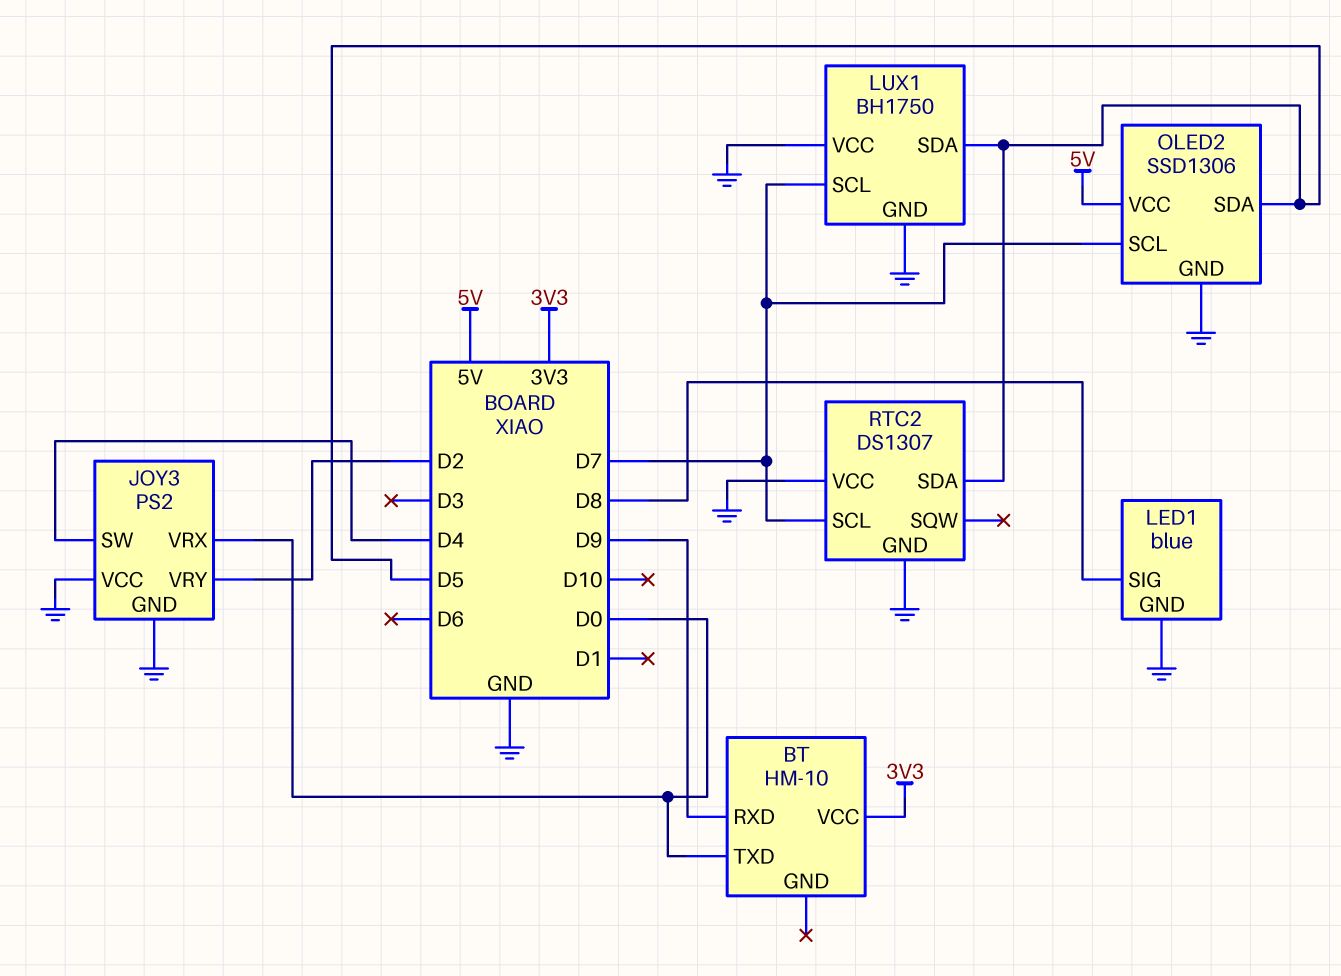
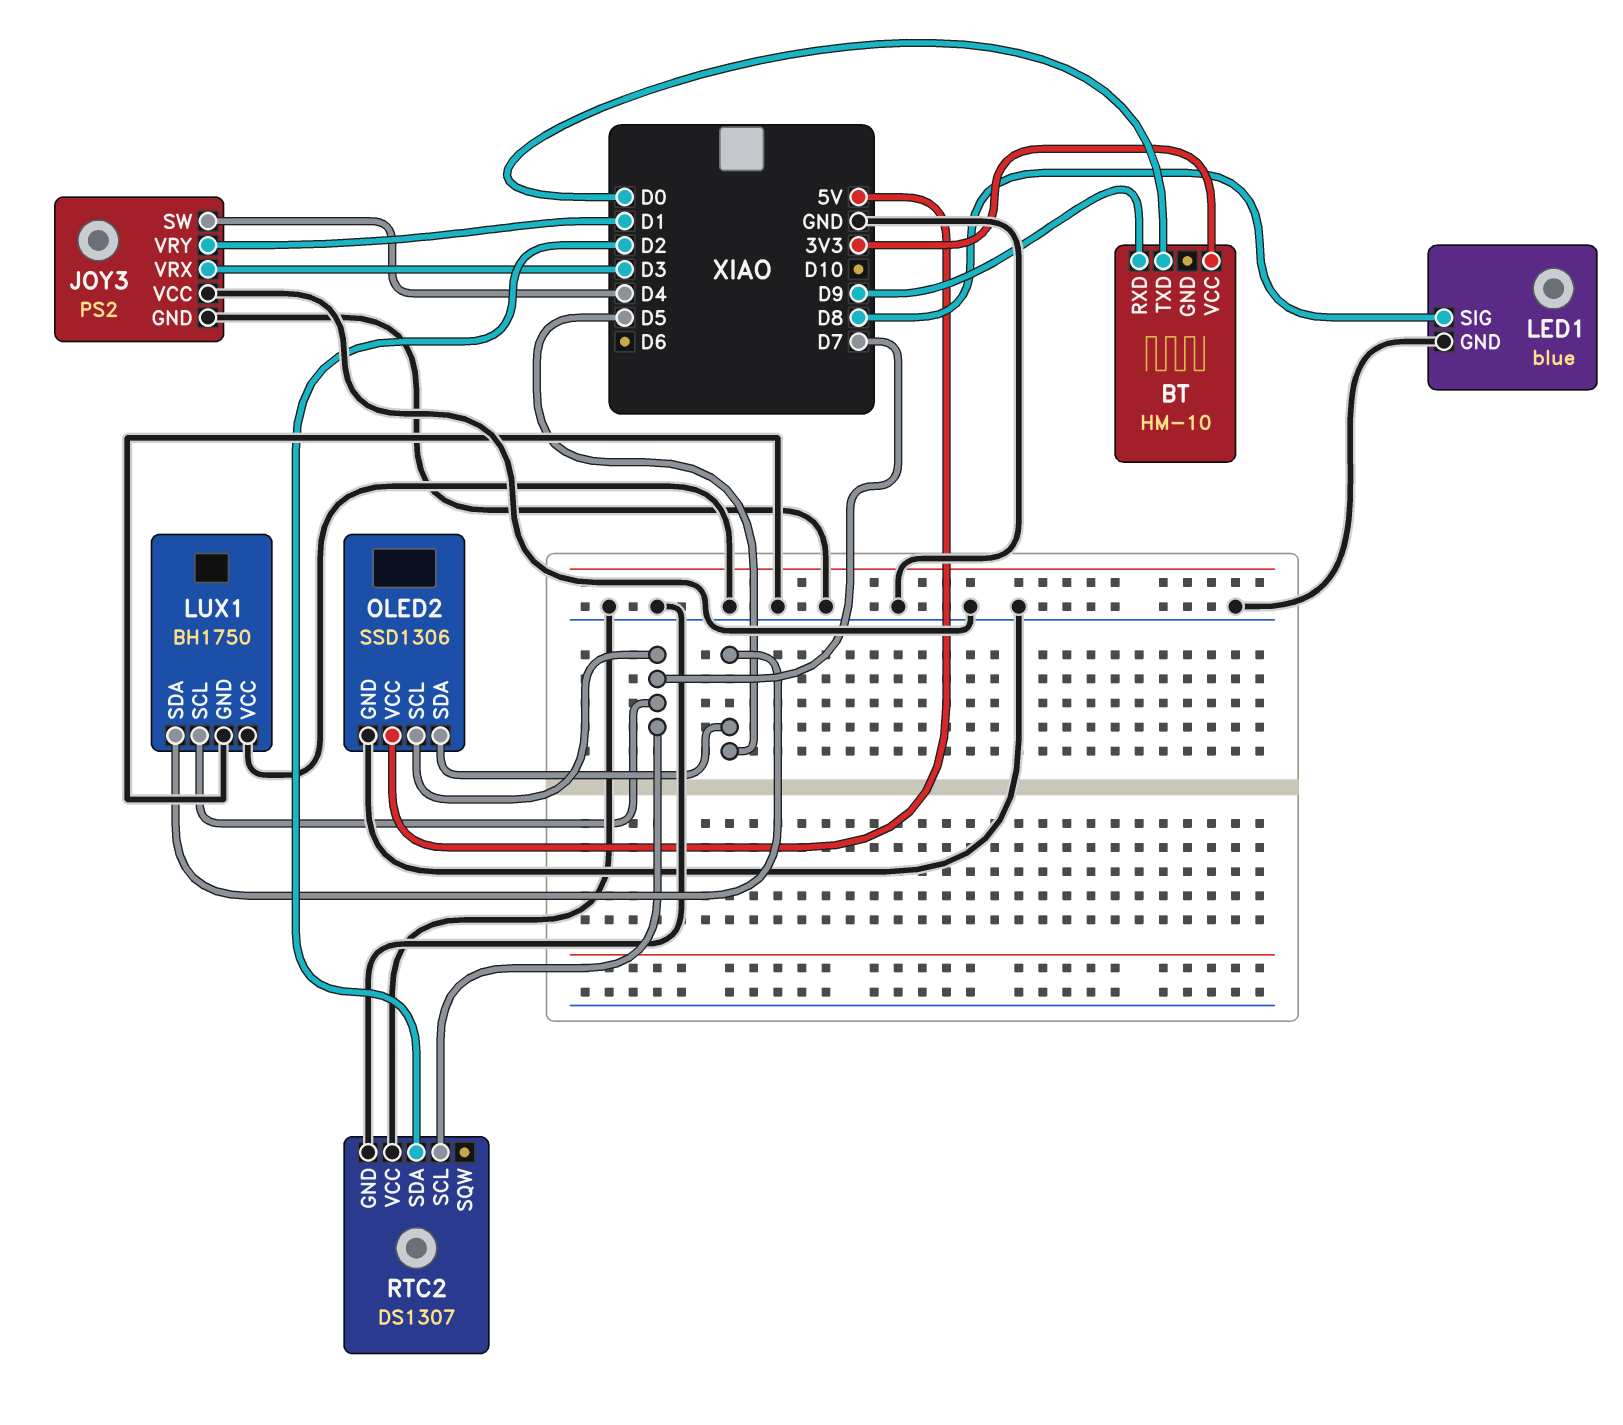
JOY3 pin VRX: D0 -> D3
JOY3 pin VRY: D2 -> D1
RTC2 pin SDA: D5 -> D2

